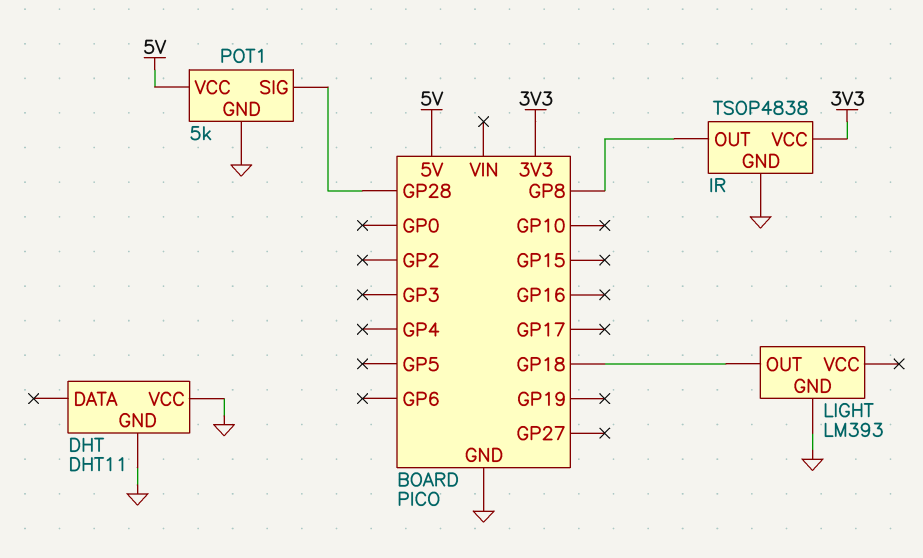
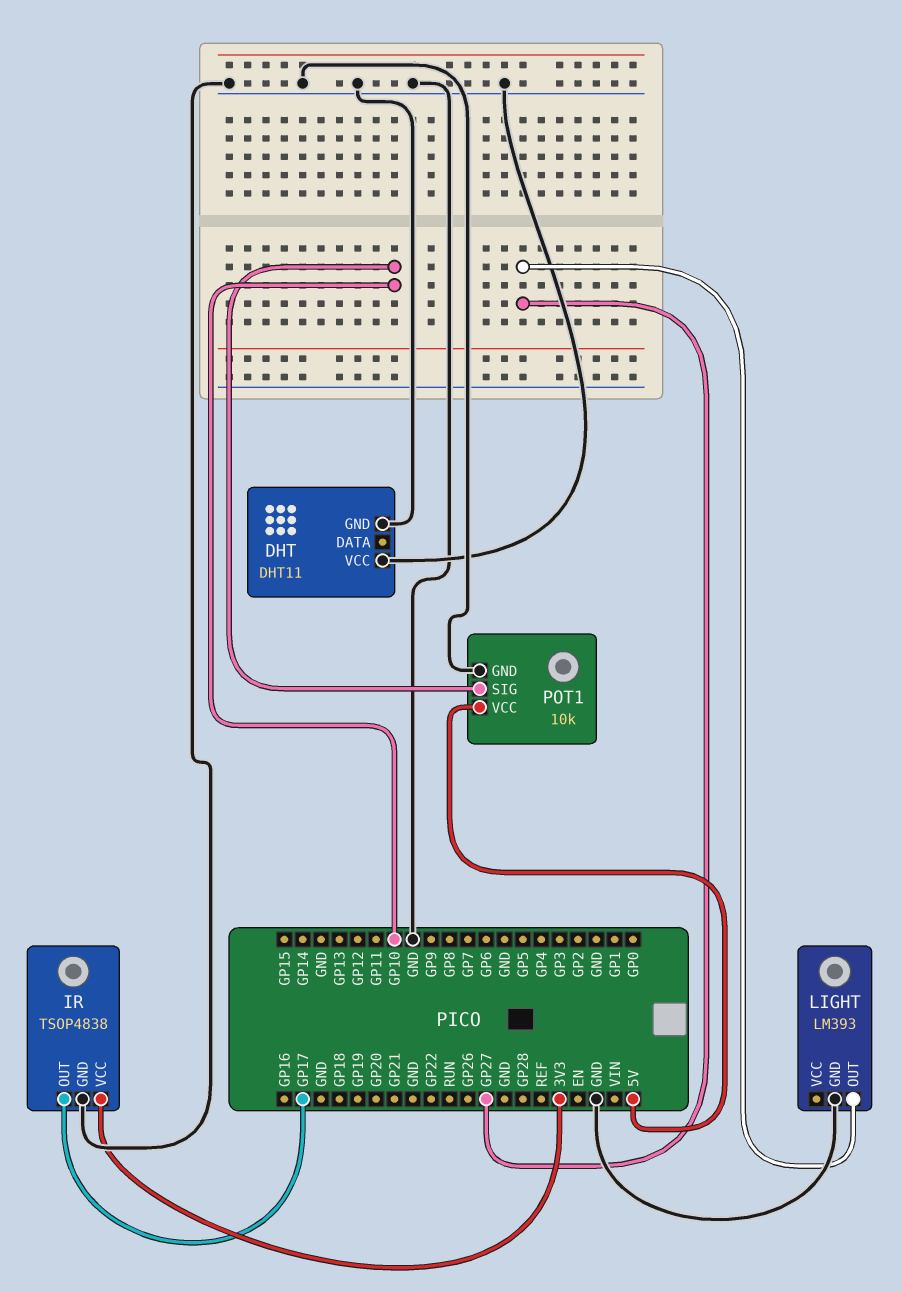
IR pin OUT: GP8 -> GP17
LIGHT pin OUT: GP18 -> GP27
POT1: 5k -> 10k
POT1 pin SIG: GP28 -> GP10

